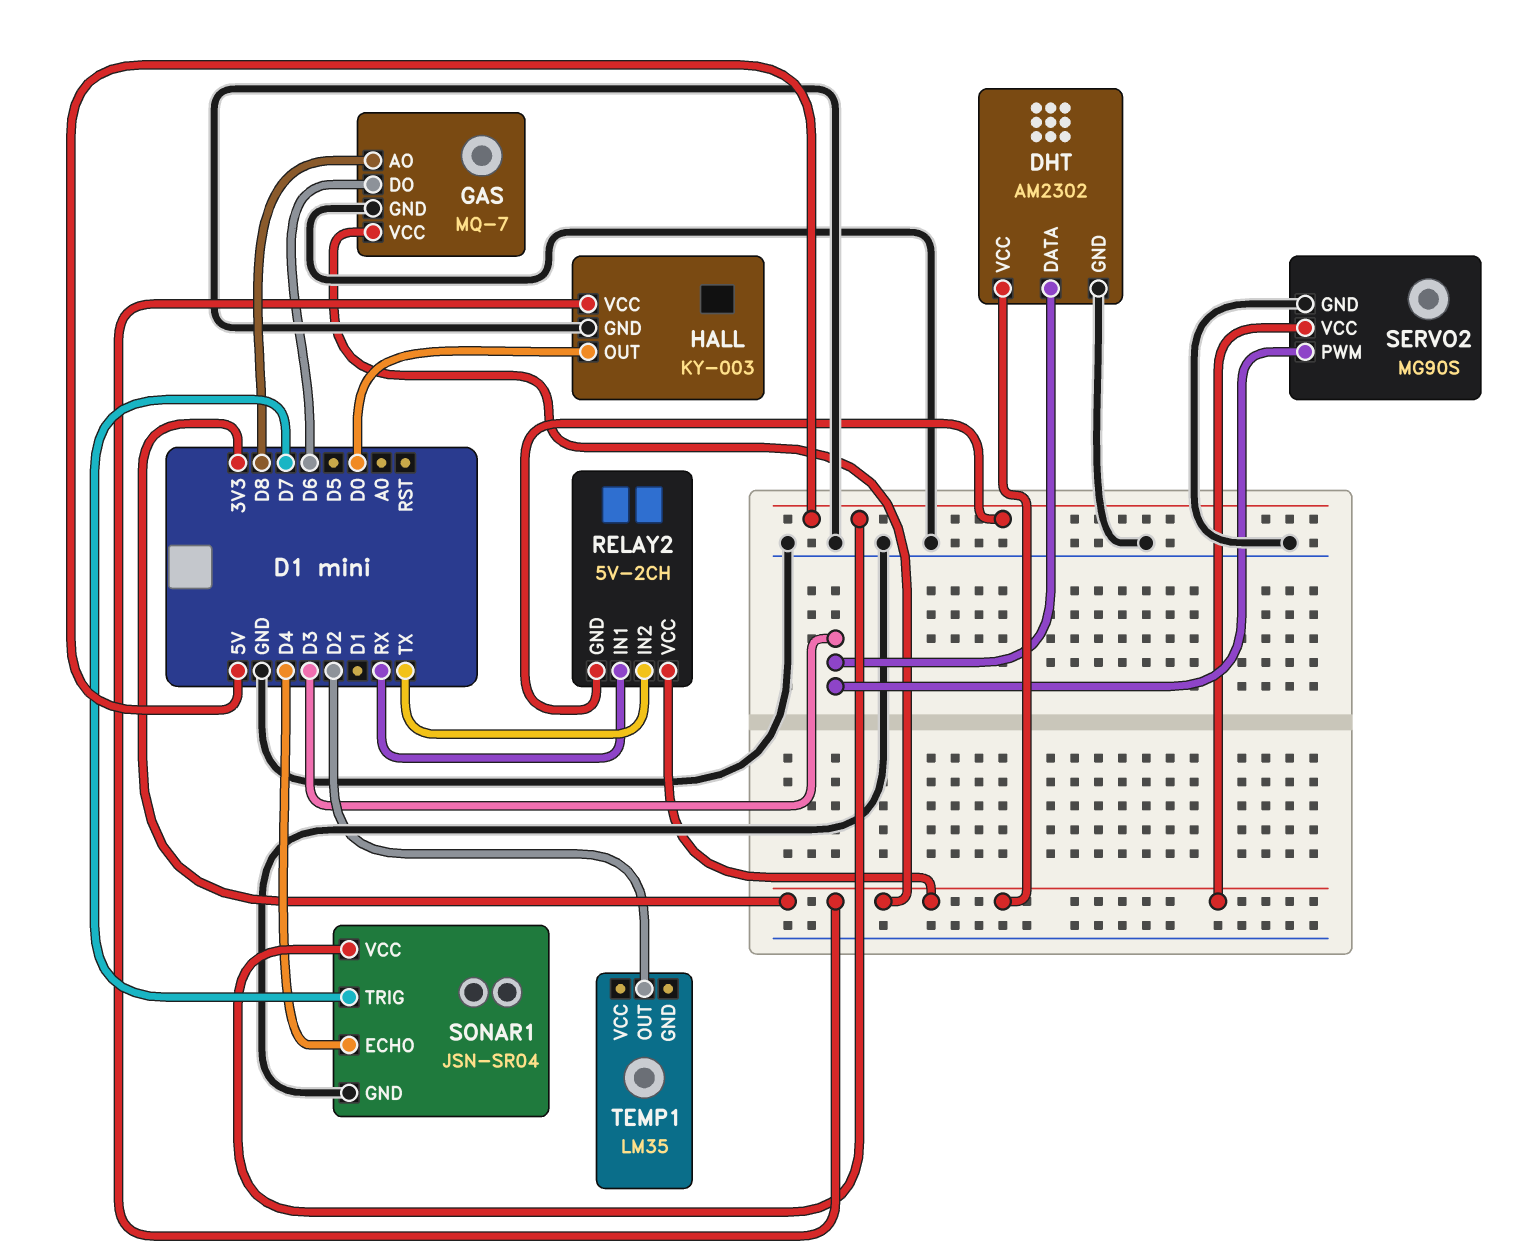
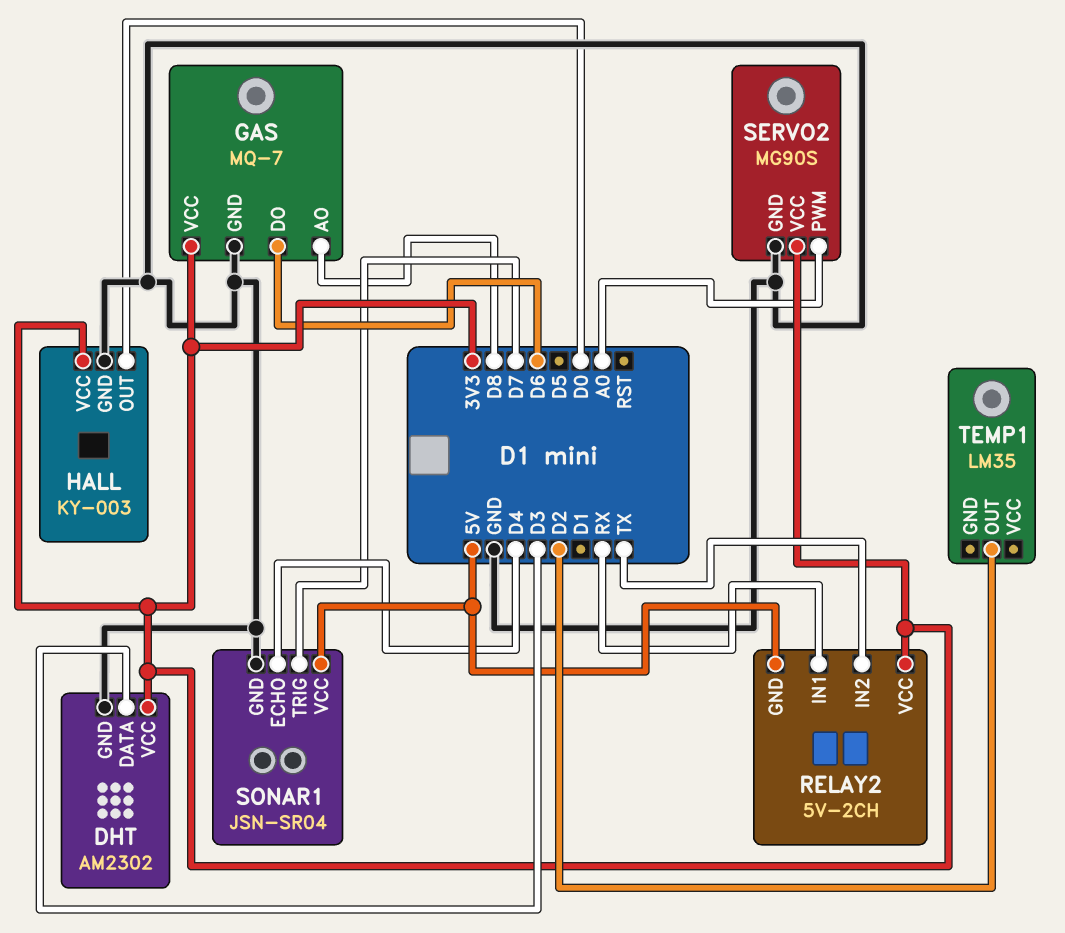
SERVO2 pin PWM: D3 -> A0

